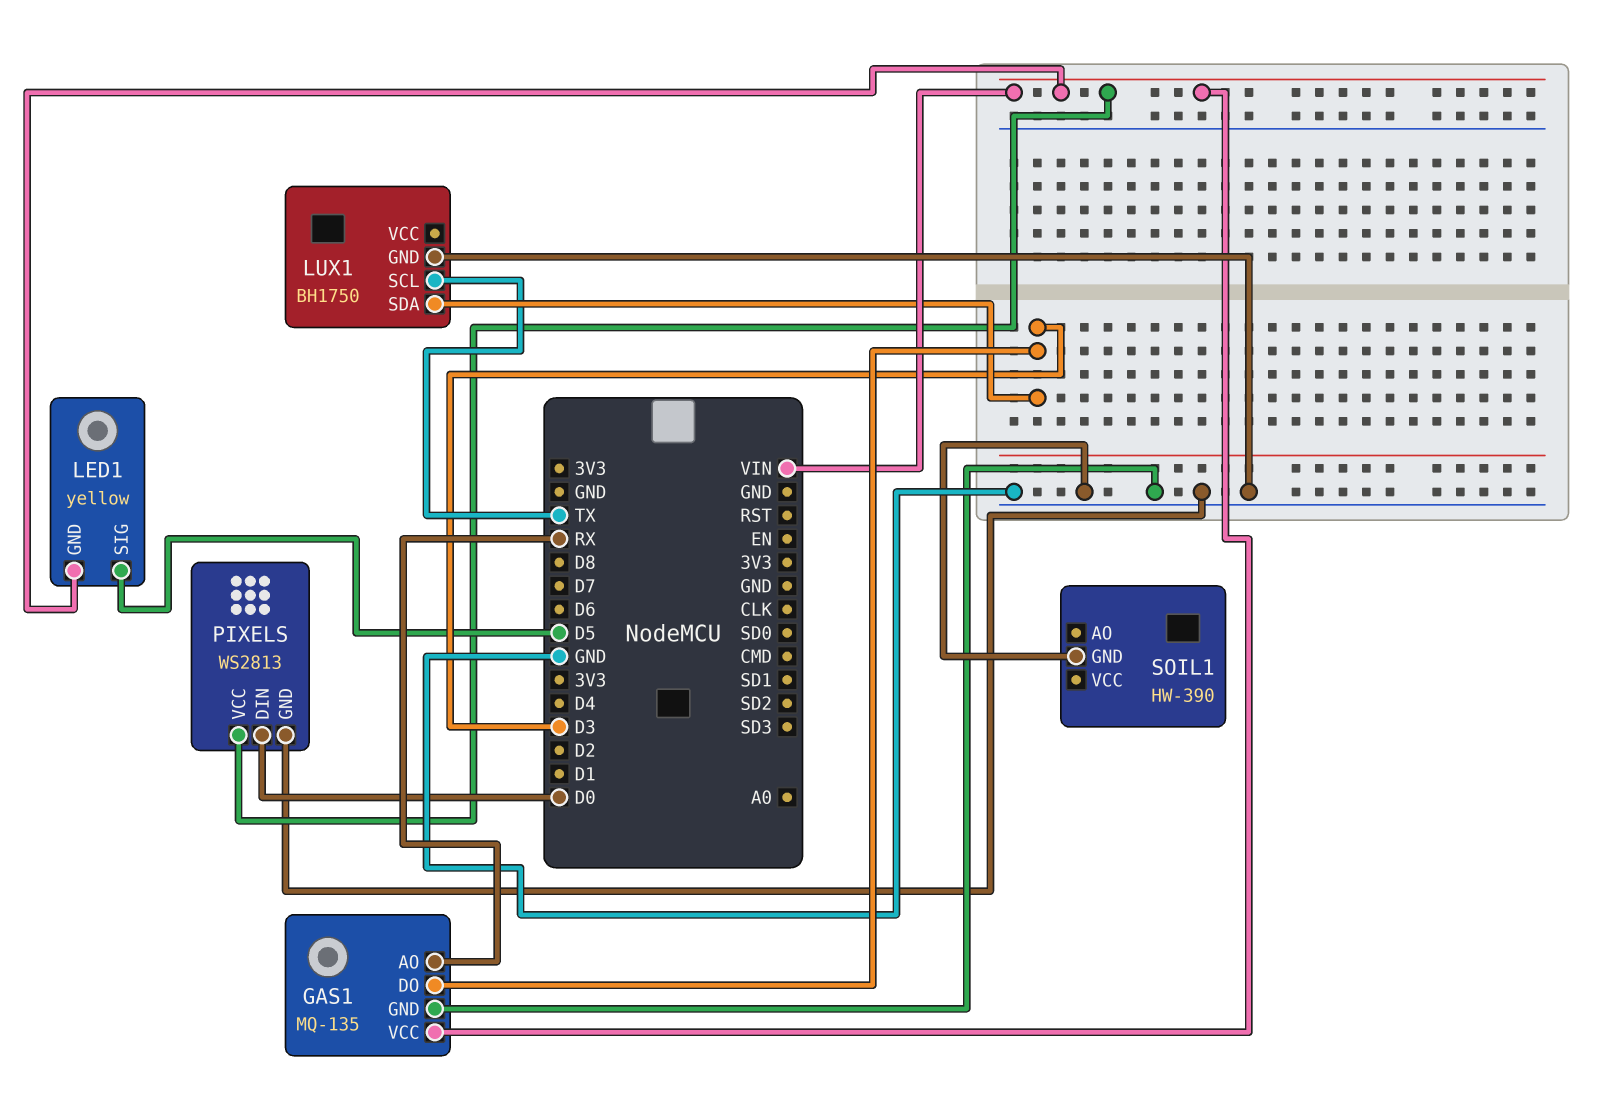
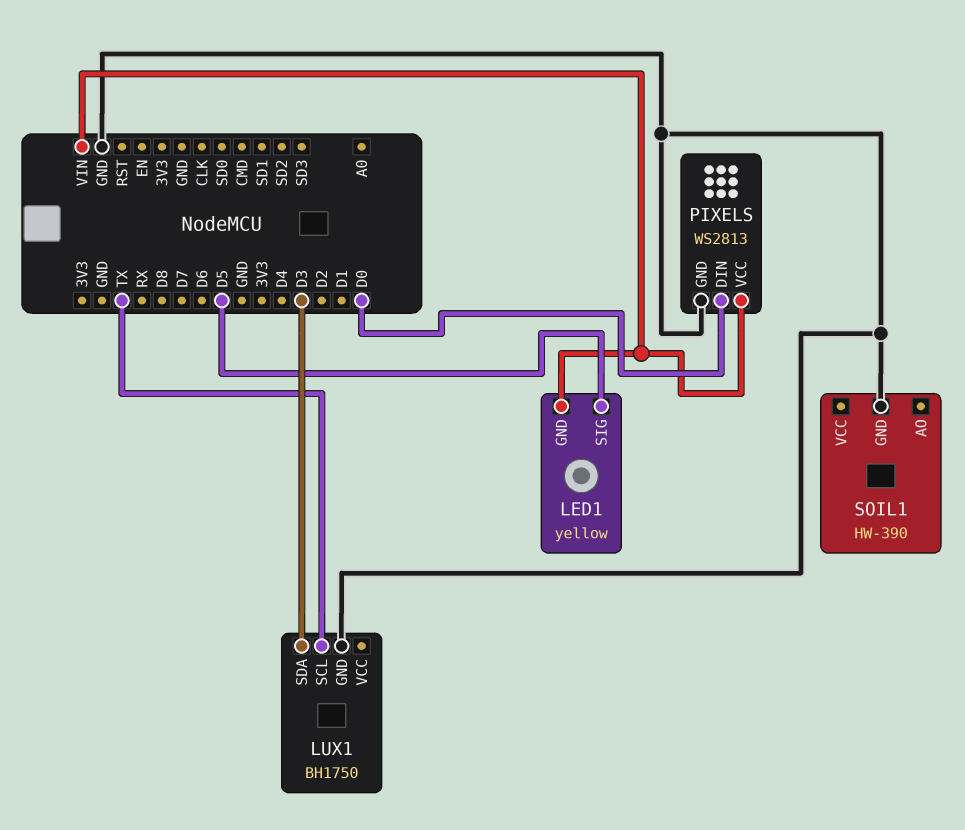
GAS1: MQ-135 -> none
GAS1 pin AO: RX -> none
GAS1 pin DO: D3 -> none
GAS1 pin GND: GND -> none
GAS1 pin VCC: VIN -> none

